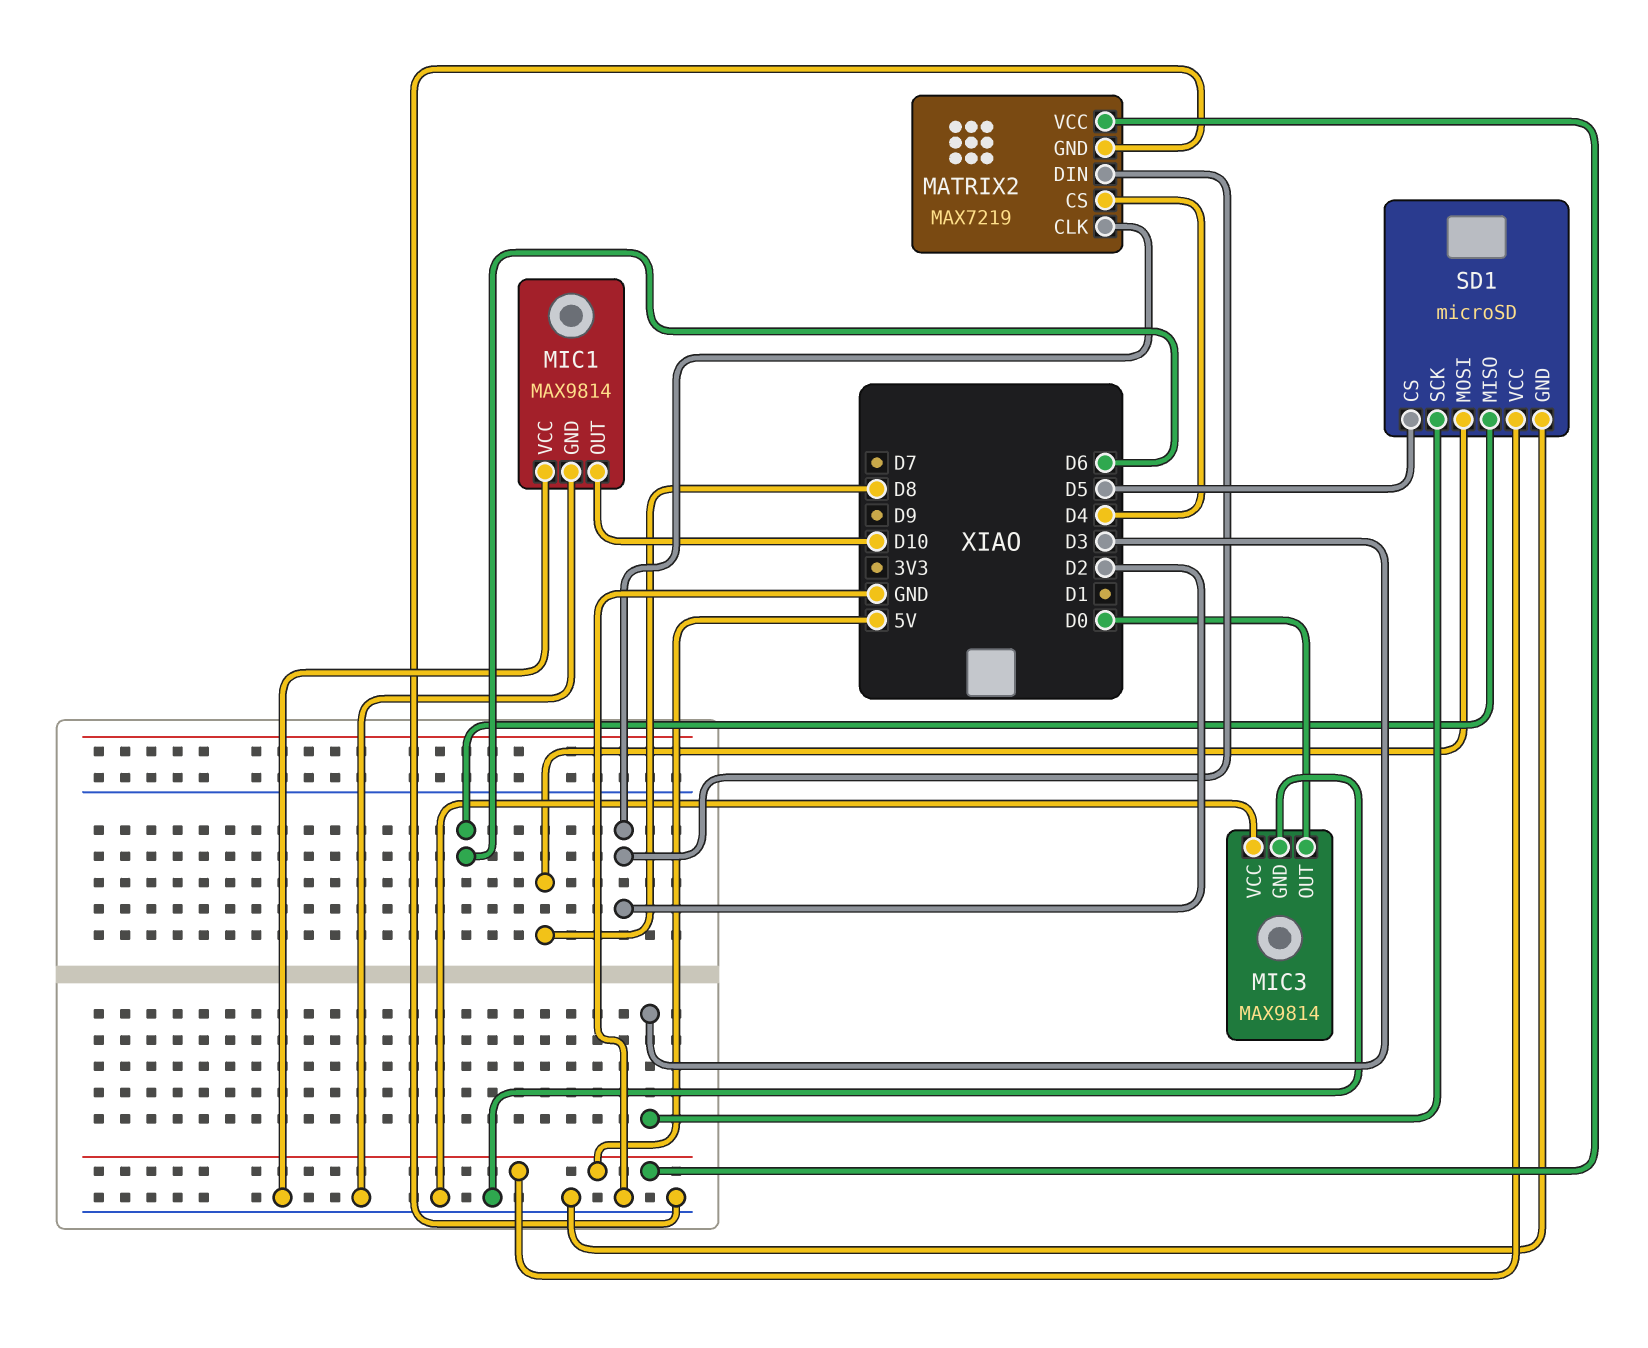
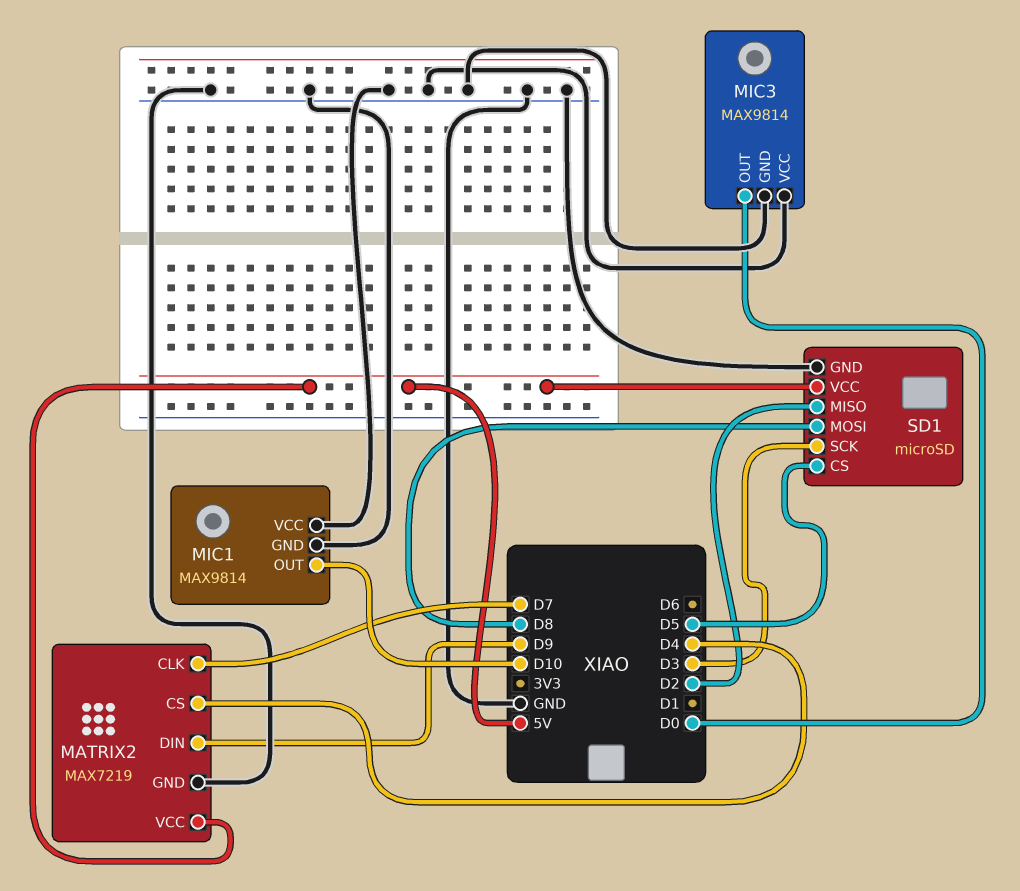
MATRIX2 pin CLK: D2 -> D7
MATRIX2 pin DIN: D2 -> D9
SD1 pin MISO: D6 -> D2

